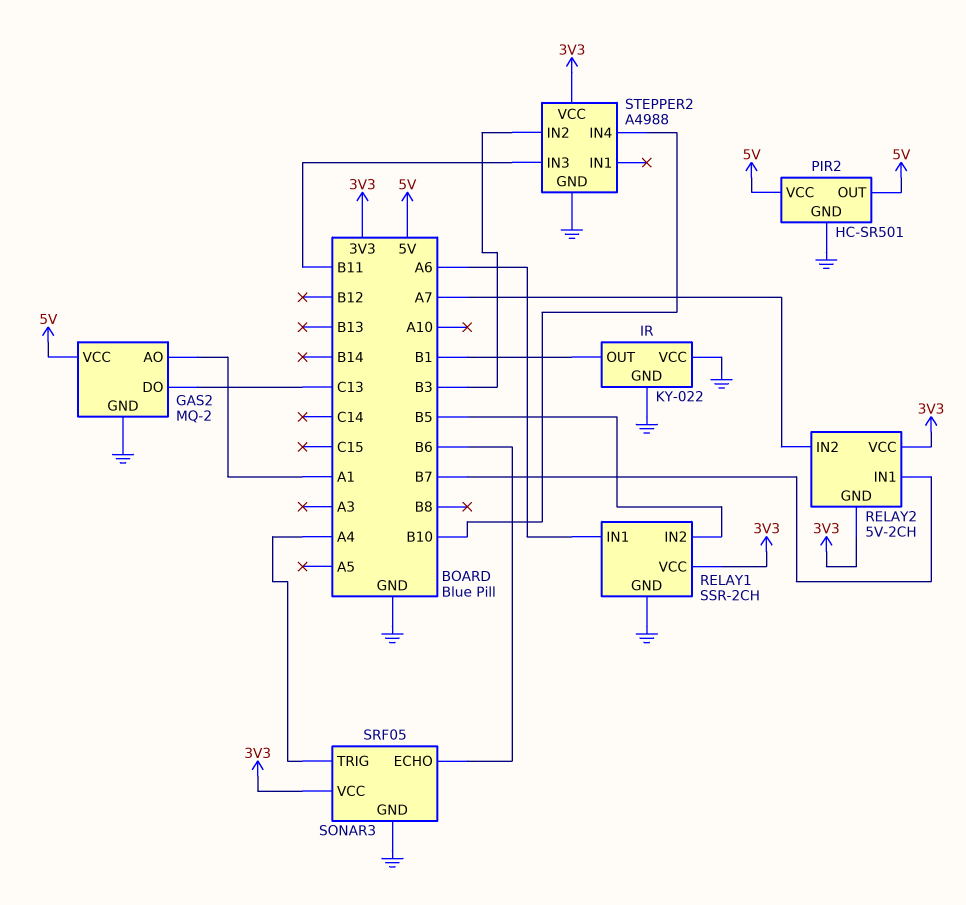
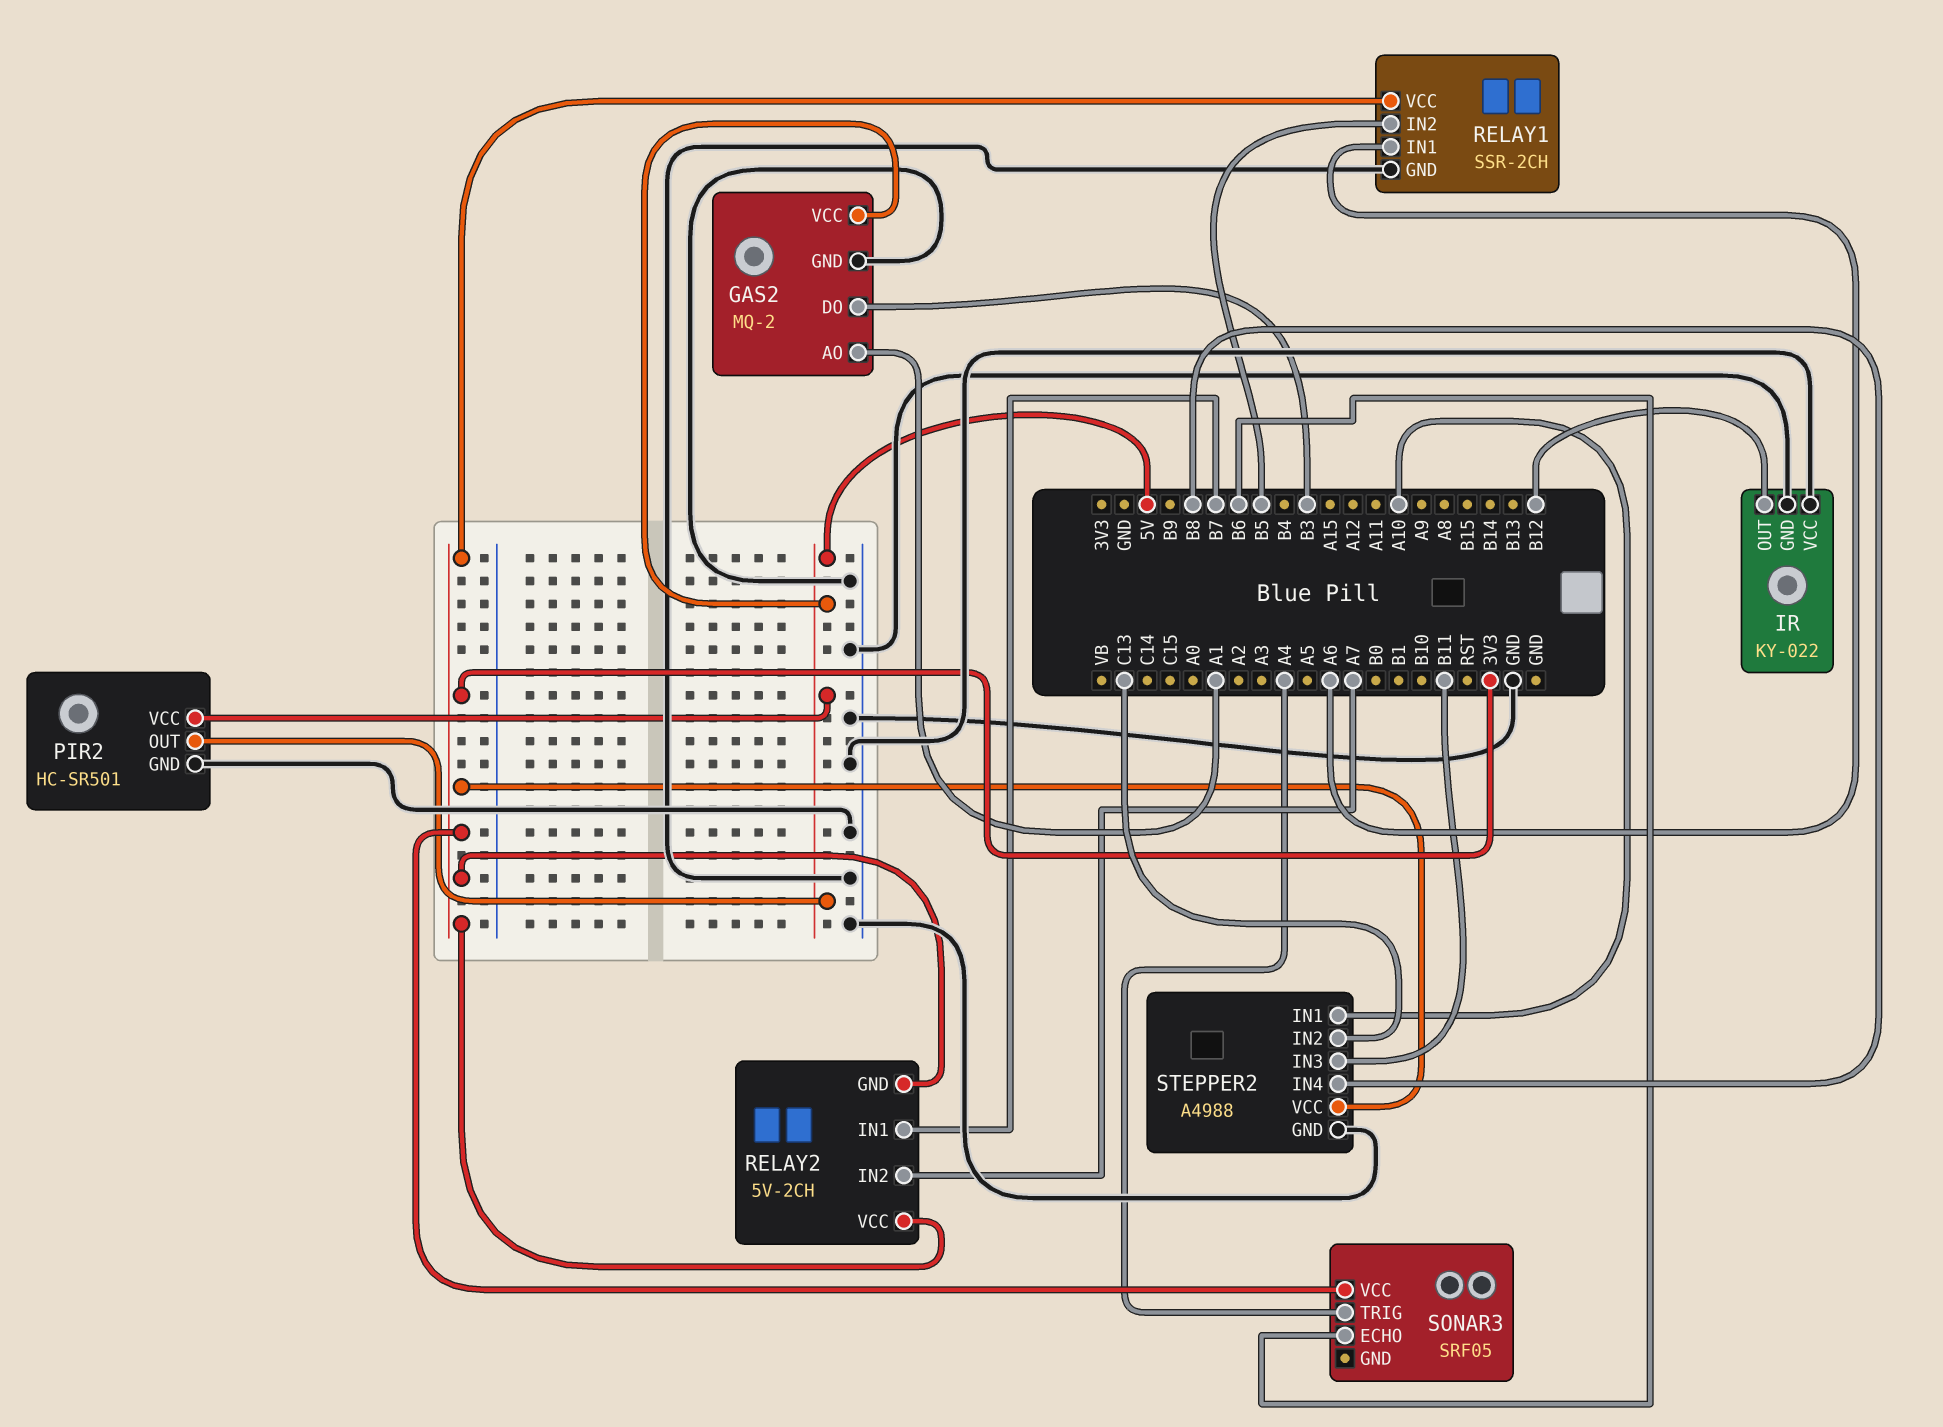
GAS2 pin DO: C13 -> B3
IR pin OUT: B1 -> B12
SONAR3 pin GND: GND -> none
STEPPER2 pin IN1: none -> A10
STEPPER2 pin IN2: B3 -> C13
STEPPER2 pin IN4: B10 -> B8

